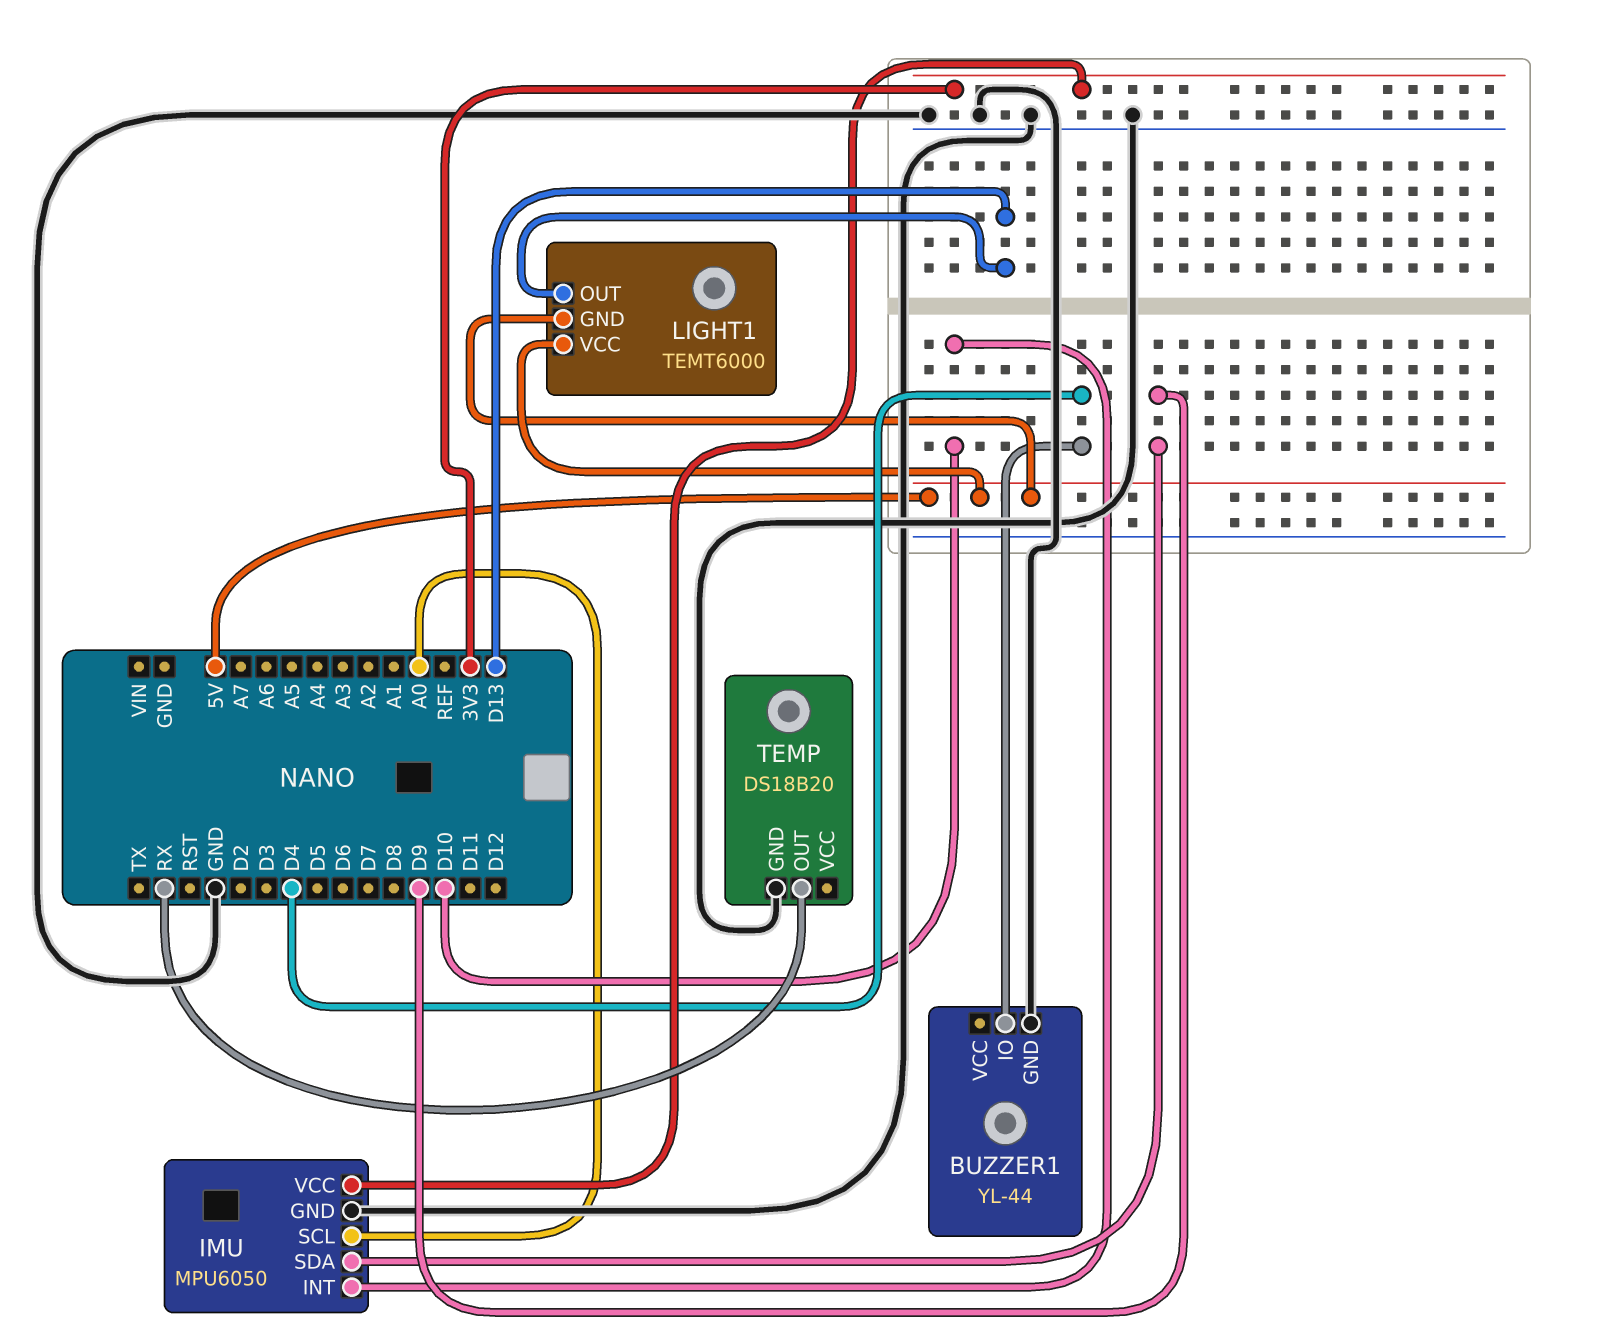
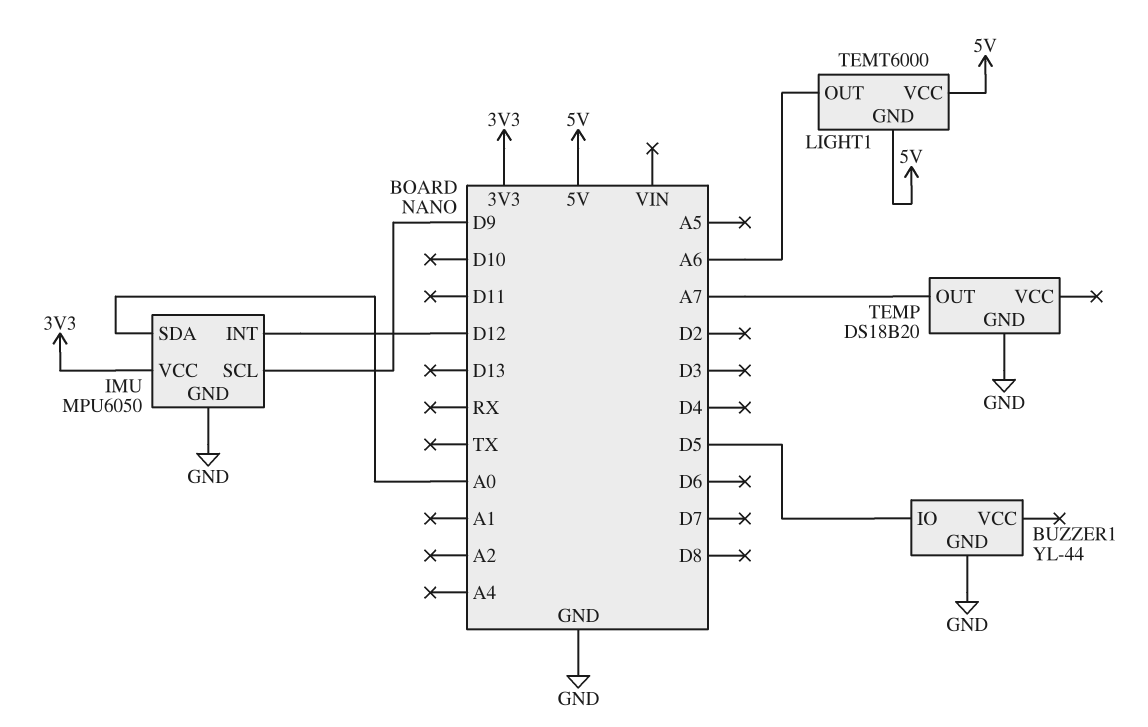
BUZZER1 pin IO: D4 -> D5
IMU pin INT: D10 -> D12
IMU pin SCL: A0 -> D9
IMU pin SDA: D9 -> A0
LIGHT1 pin OUT: D13 -> A6
TEMP pin OUT: RX -> A7

